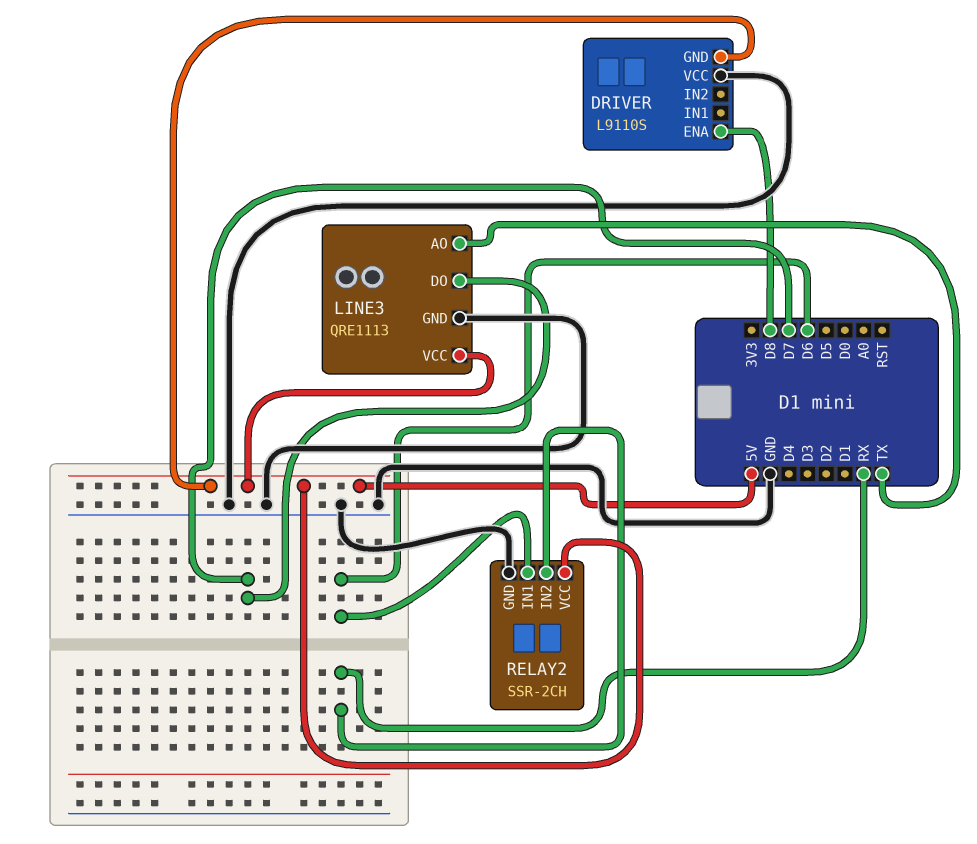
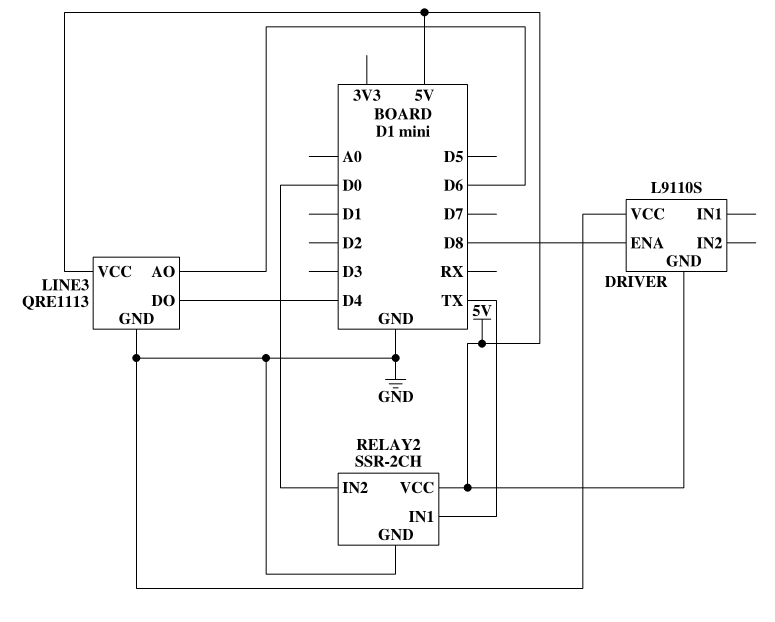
LINE3 pin AO: TX -> D6
LINE3 pin DO: D7 -> D4
RELAY2 pin IN1: D6 -> TX
RELAY2 pin IN2: RX -> D0

